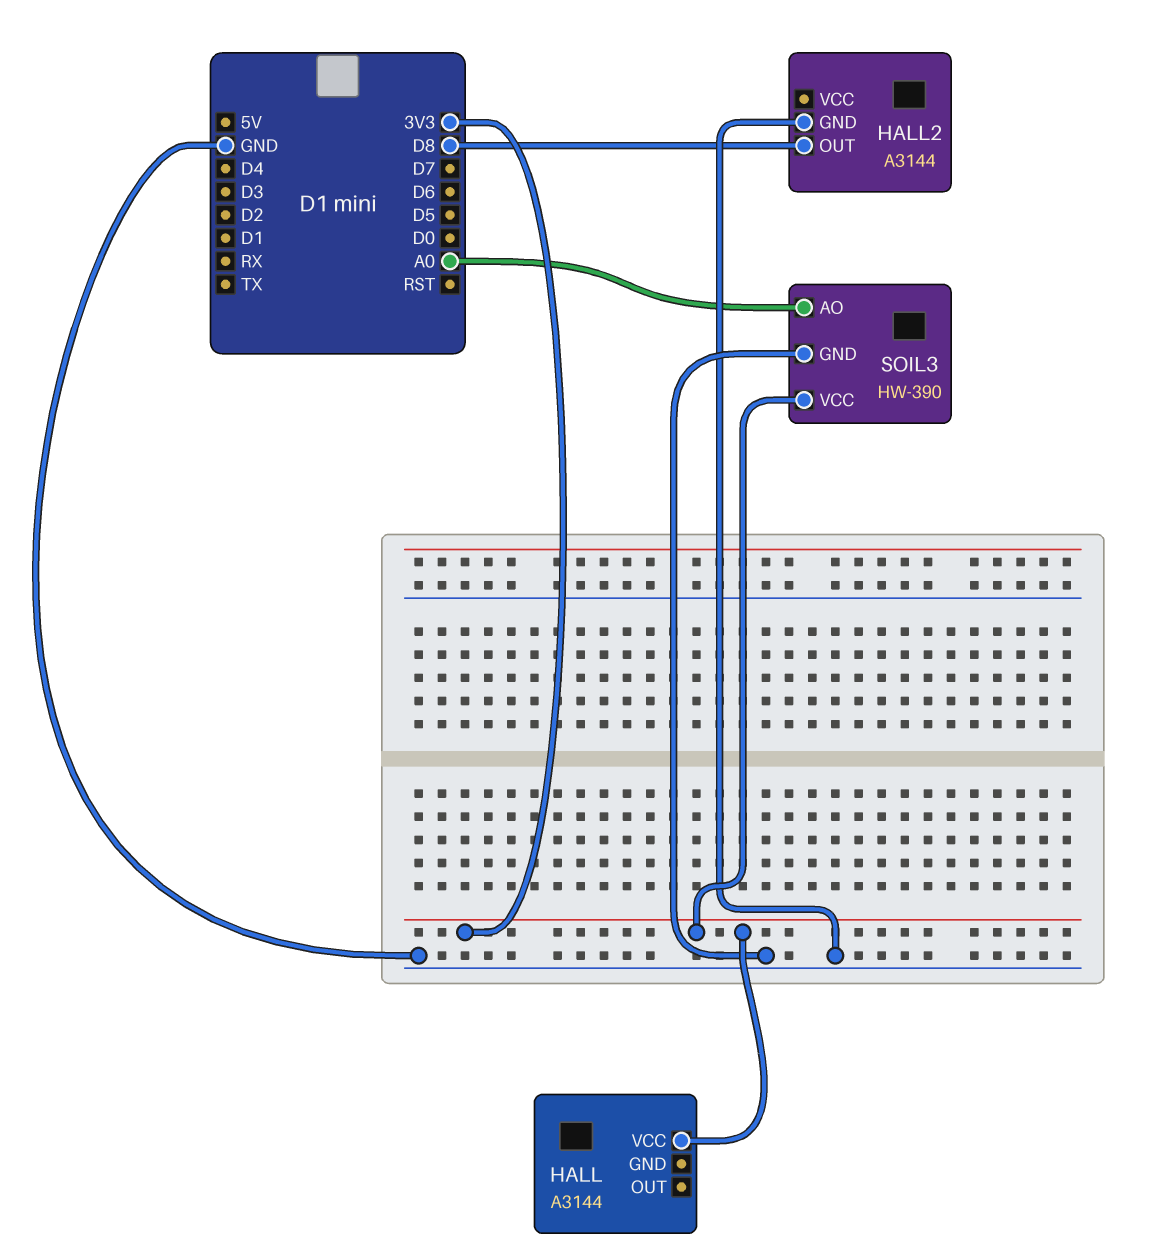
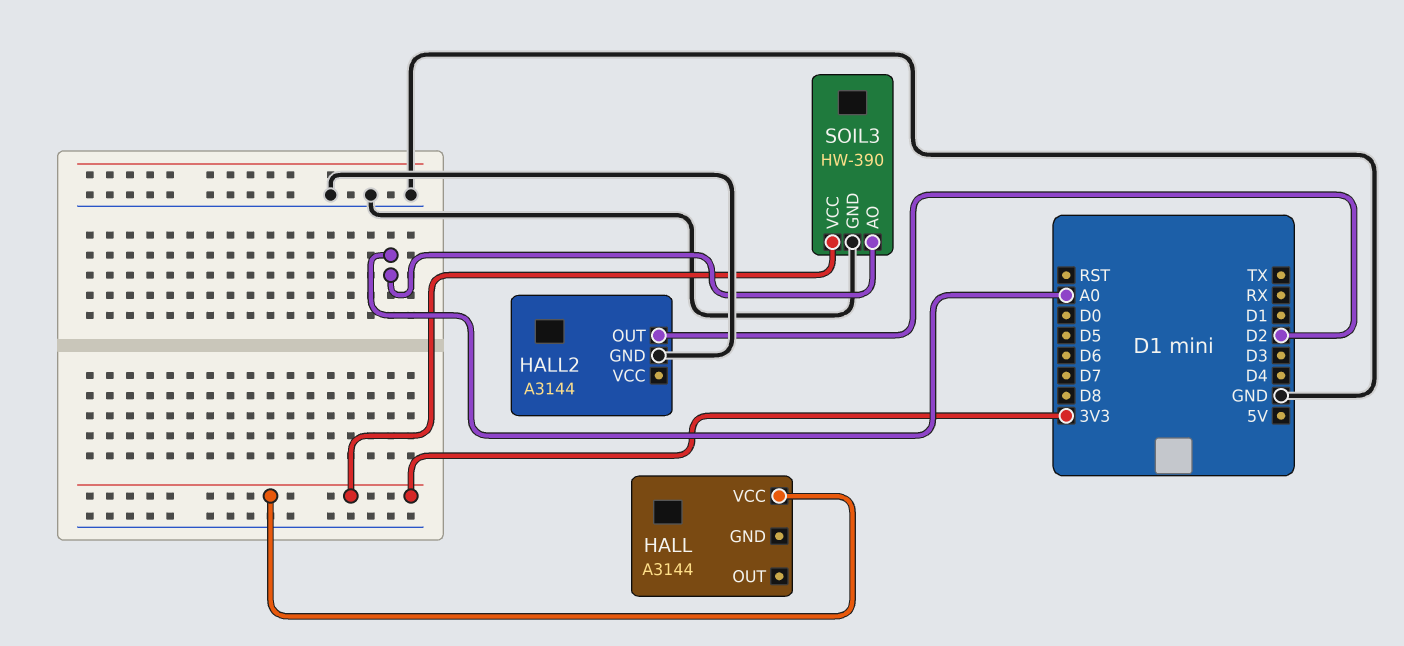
HALL2 pin OUT: D8 -> D2

